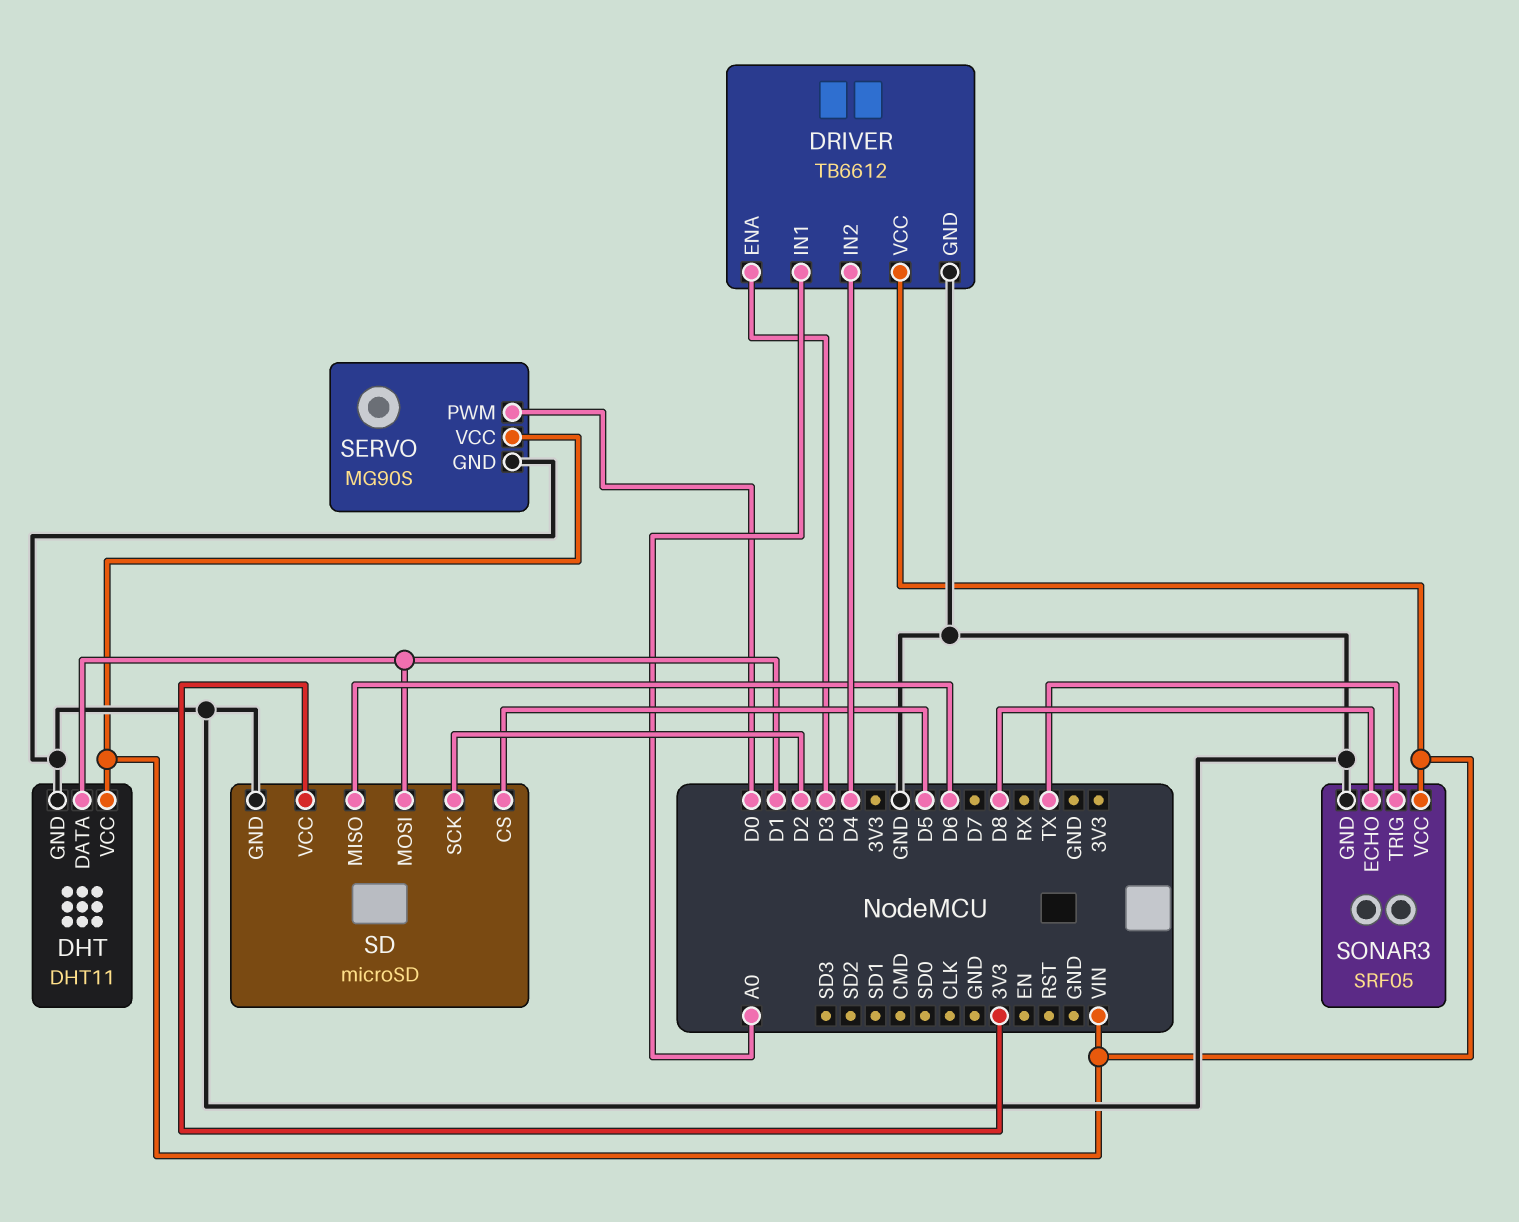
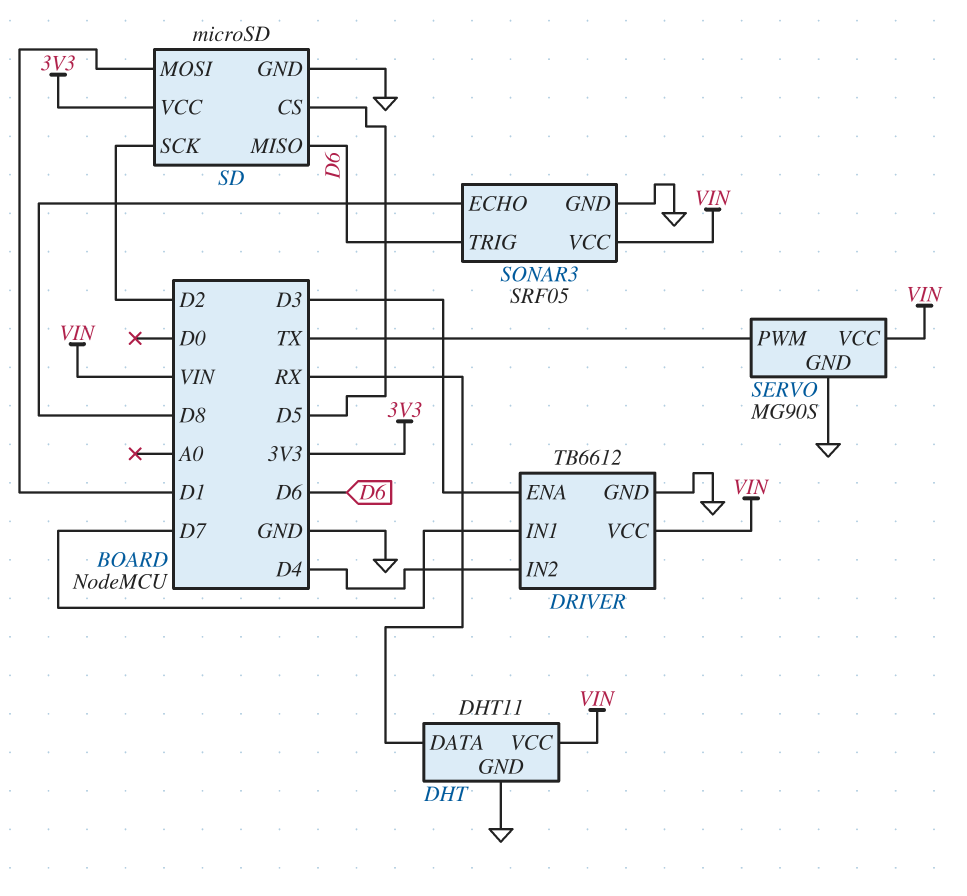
DHT pin DATA: D1 -> RX
DRIVER pin IN1: A0 -> D7
SERVO pin PWM: D0 -> TX
SONAR3 pin TRIG: TX -> D6

